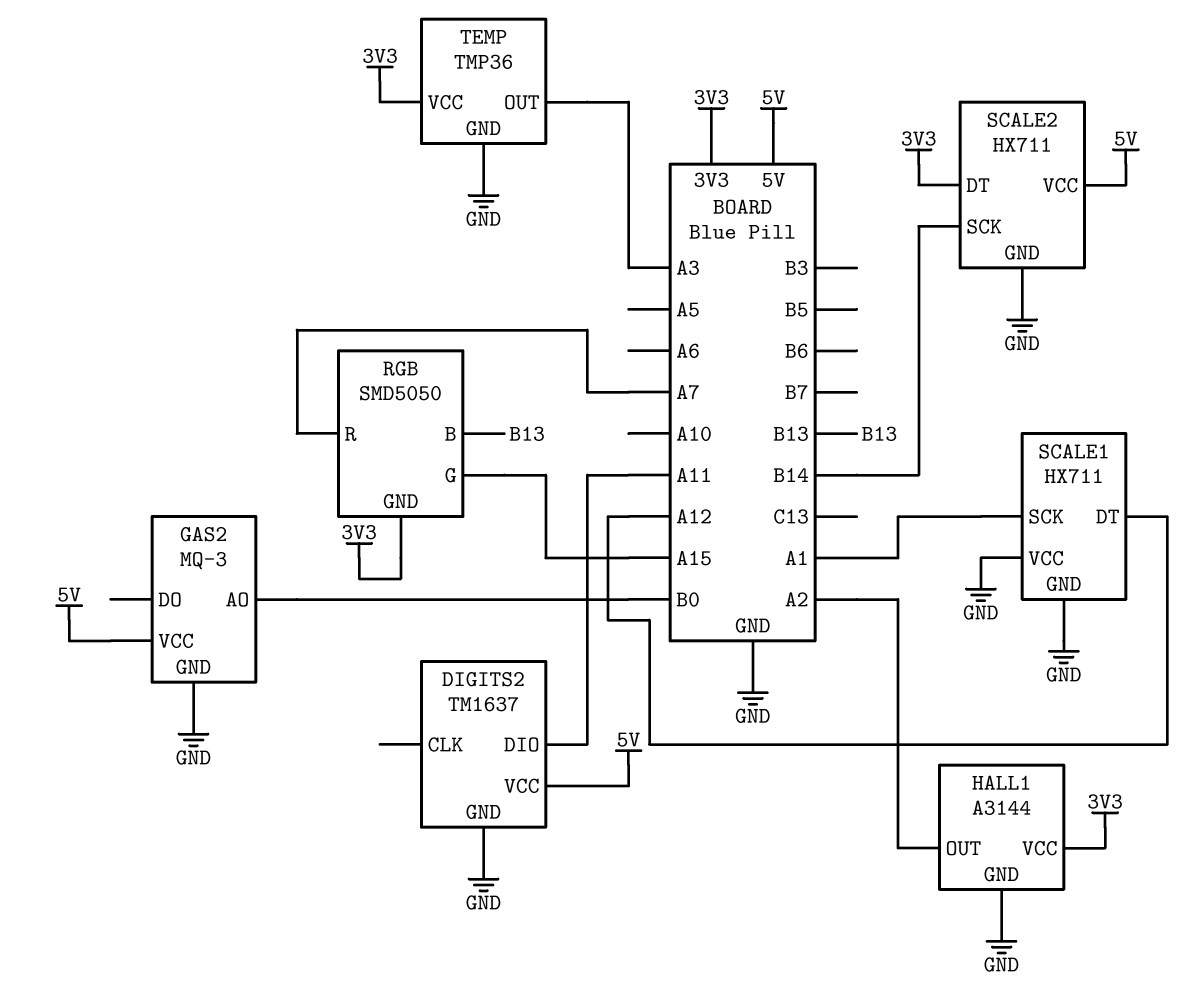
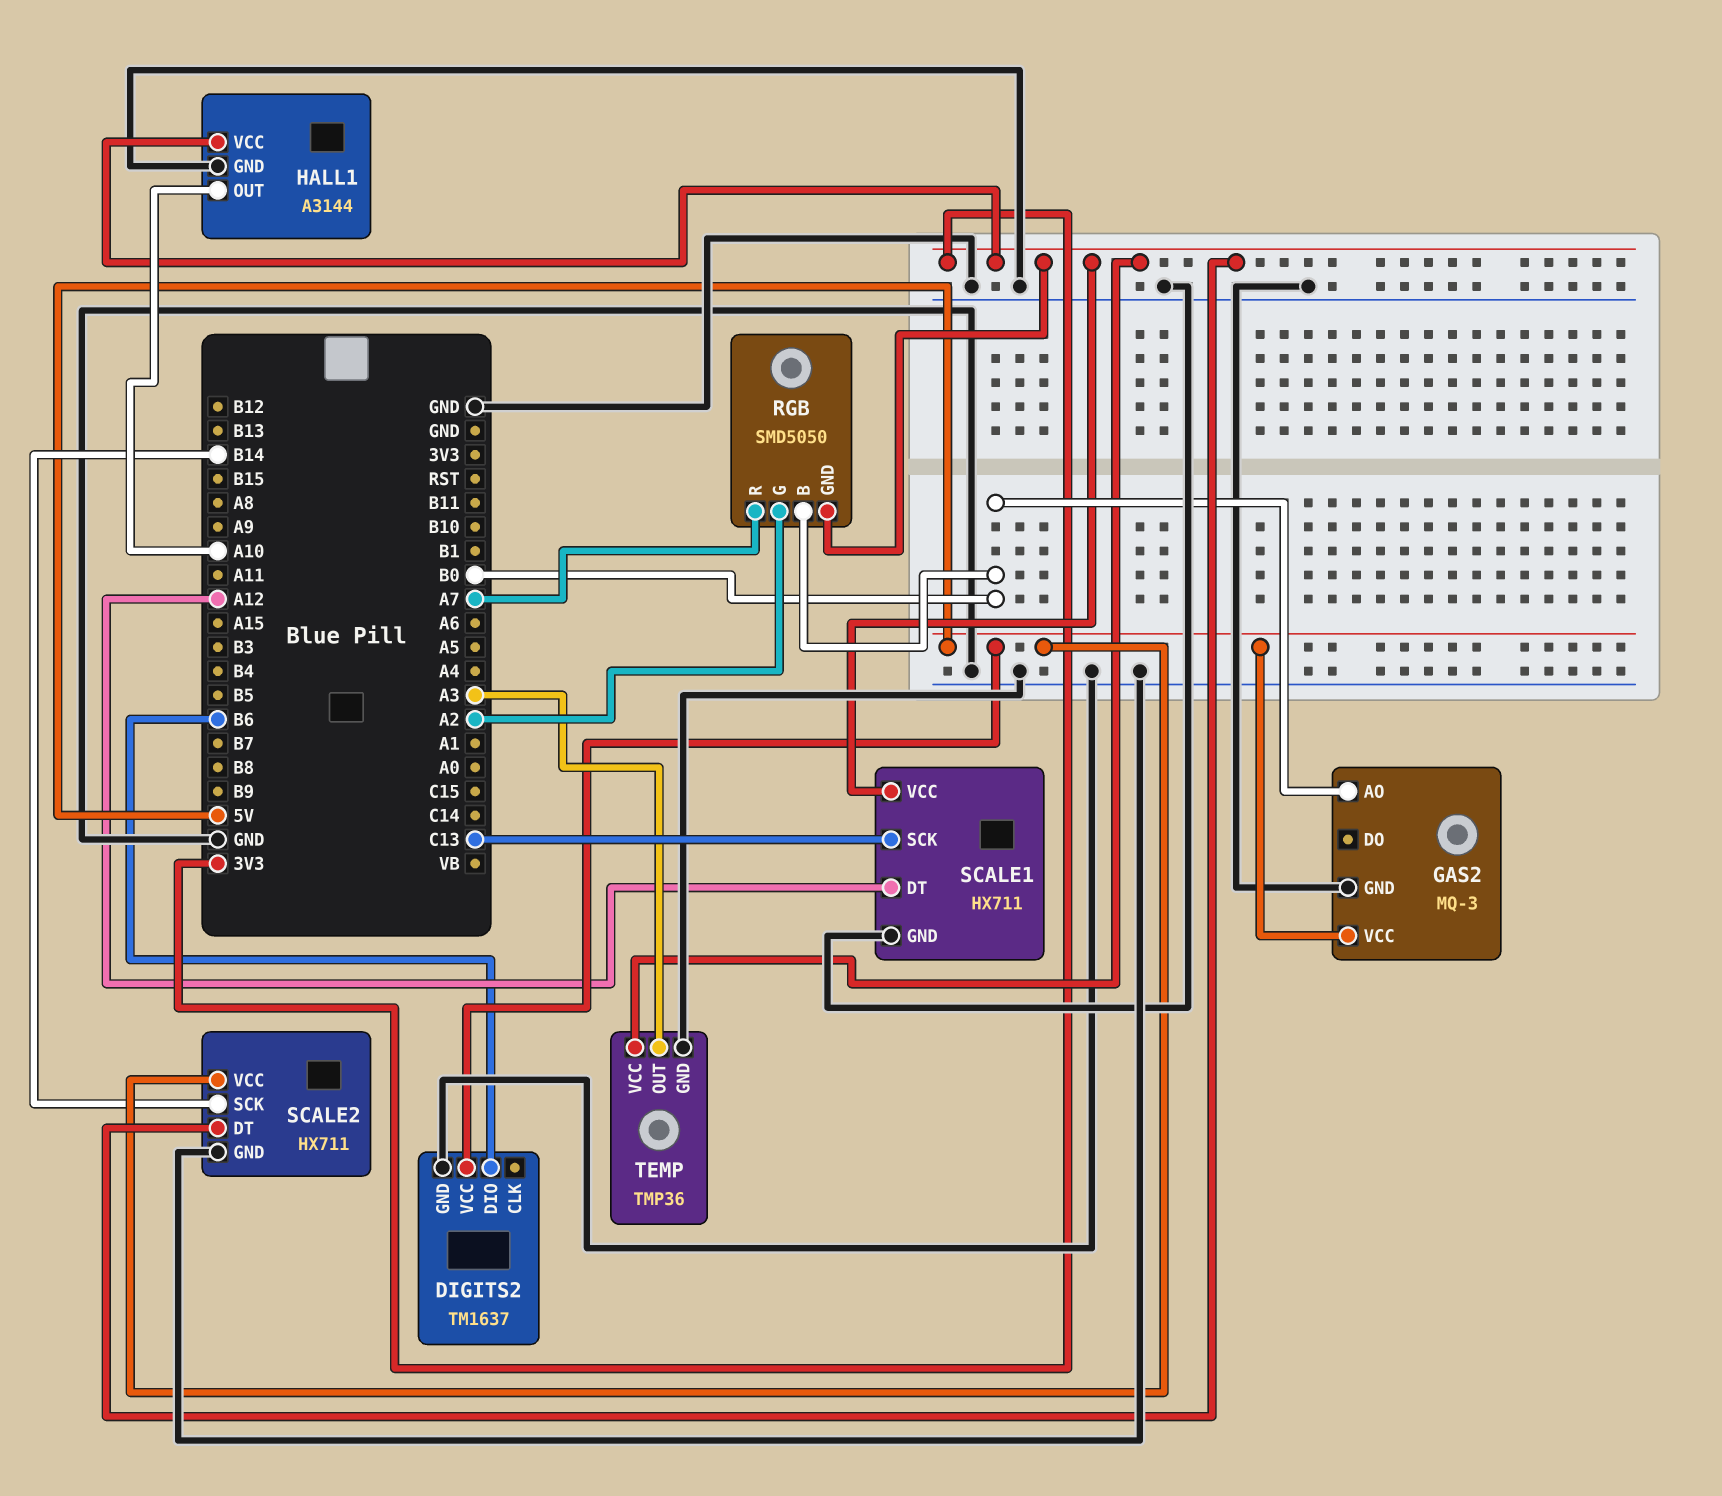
DIGITS2 pin DIO: A11 -> B6
HALL1 pin OUT: A2 -> A10
RGB pin B: B13 -> B0
RGB pin G: A15 -> A2
SCALE1 pin SCK: A1 -> C13
SCALE1 pin VCC: GND -> 3V3

